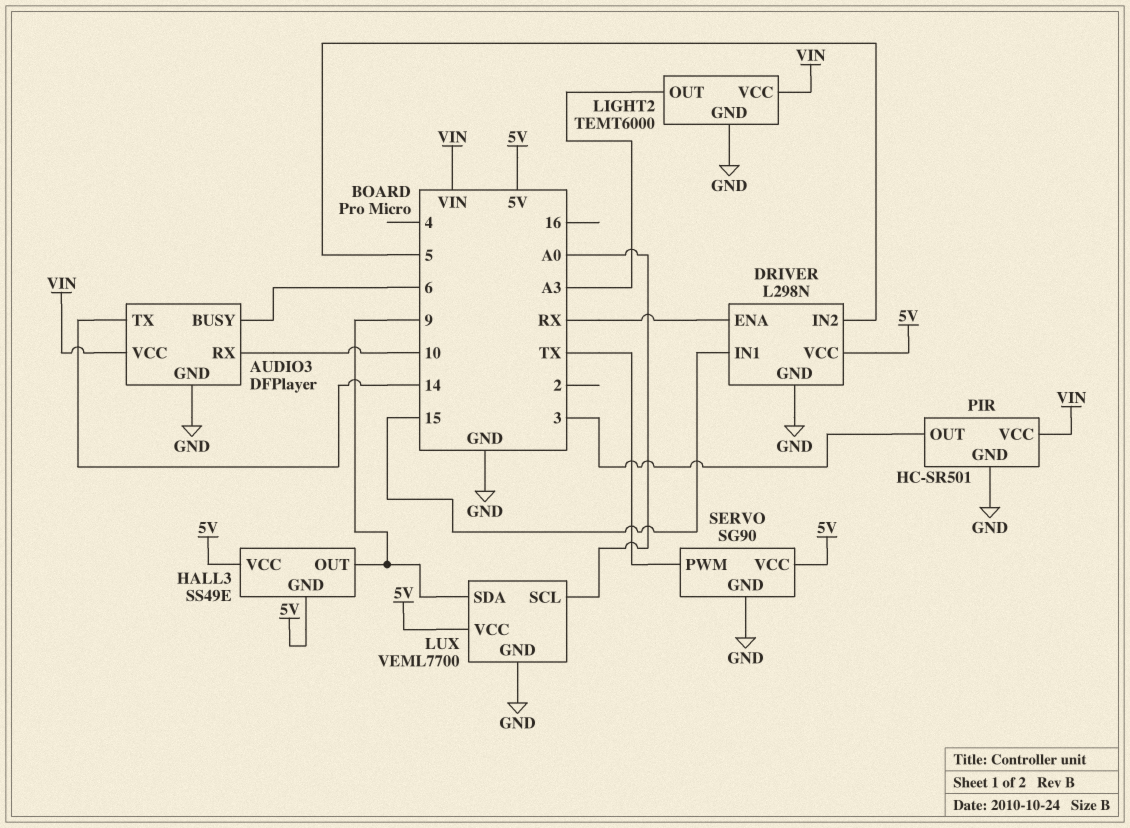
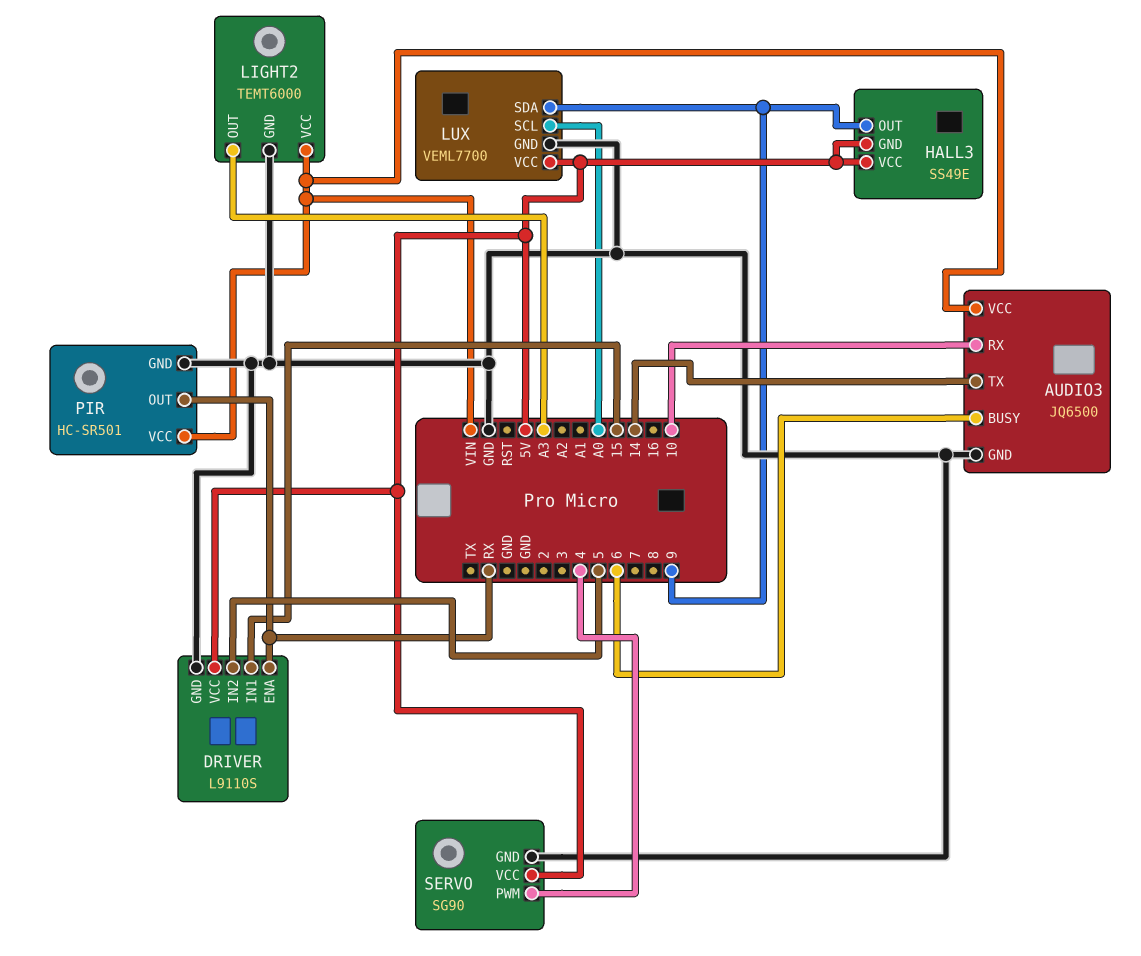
AUDIO3: DFPlayer -> JQ6500
DRIVER: L298N -> L9110S
PIR pin OUT: 3 -> RX
SERVO pin PWM: TX -> 4

